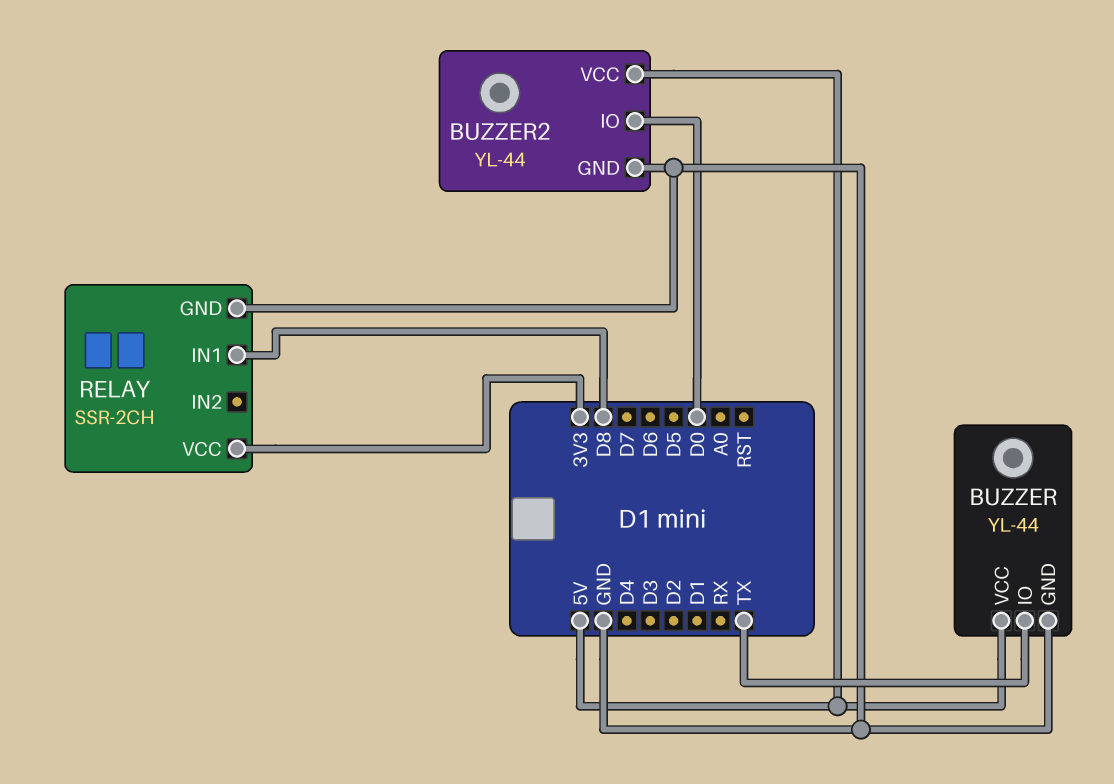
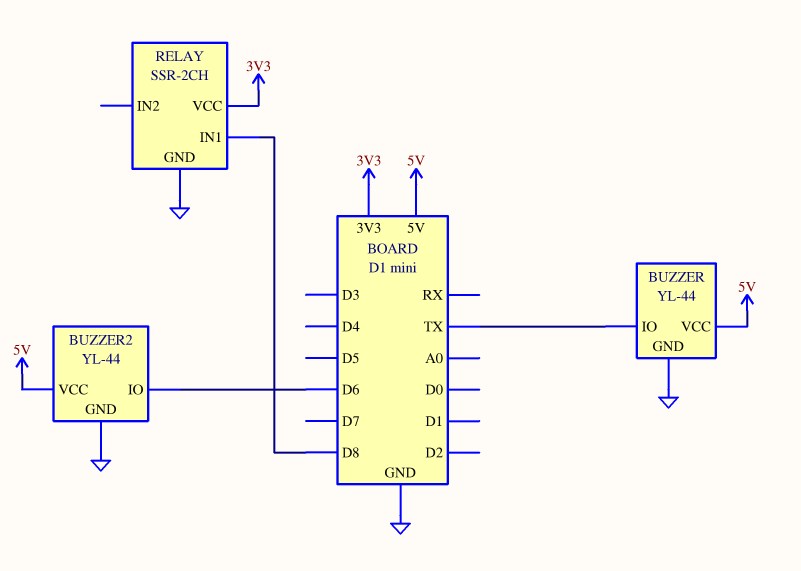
BUZZER2 pin IO: D0 -> D6

